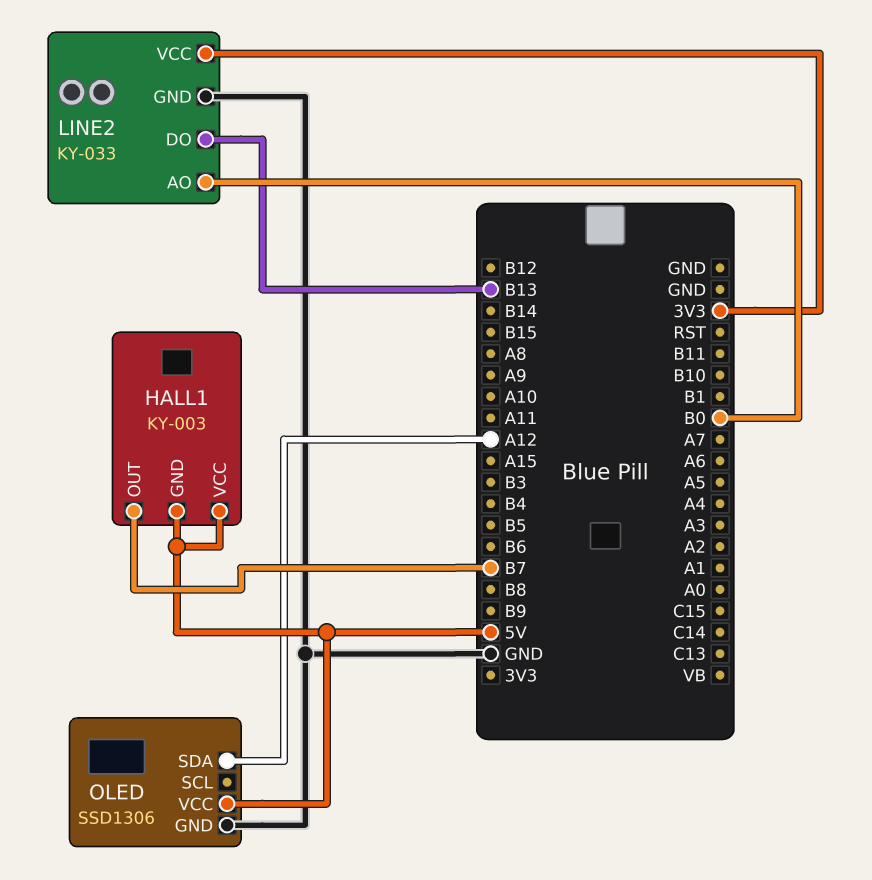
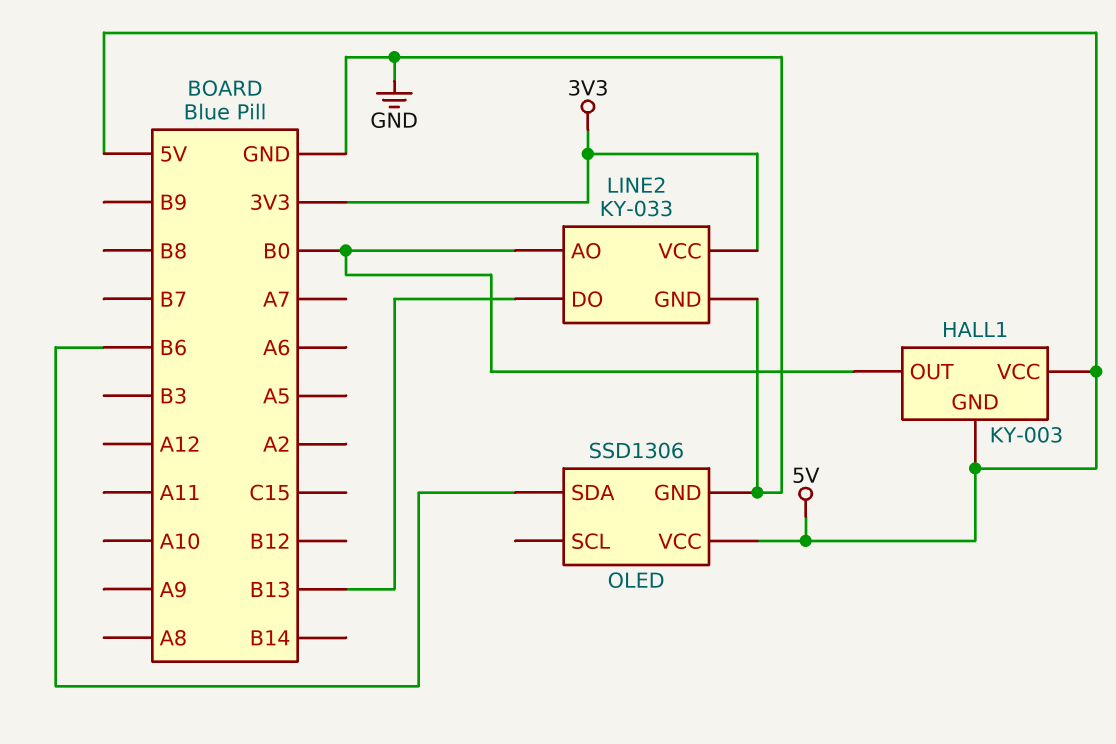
HALL1 pin OUT: B7 -> B0
OLED pin SDA: A12 -> B6

